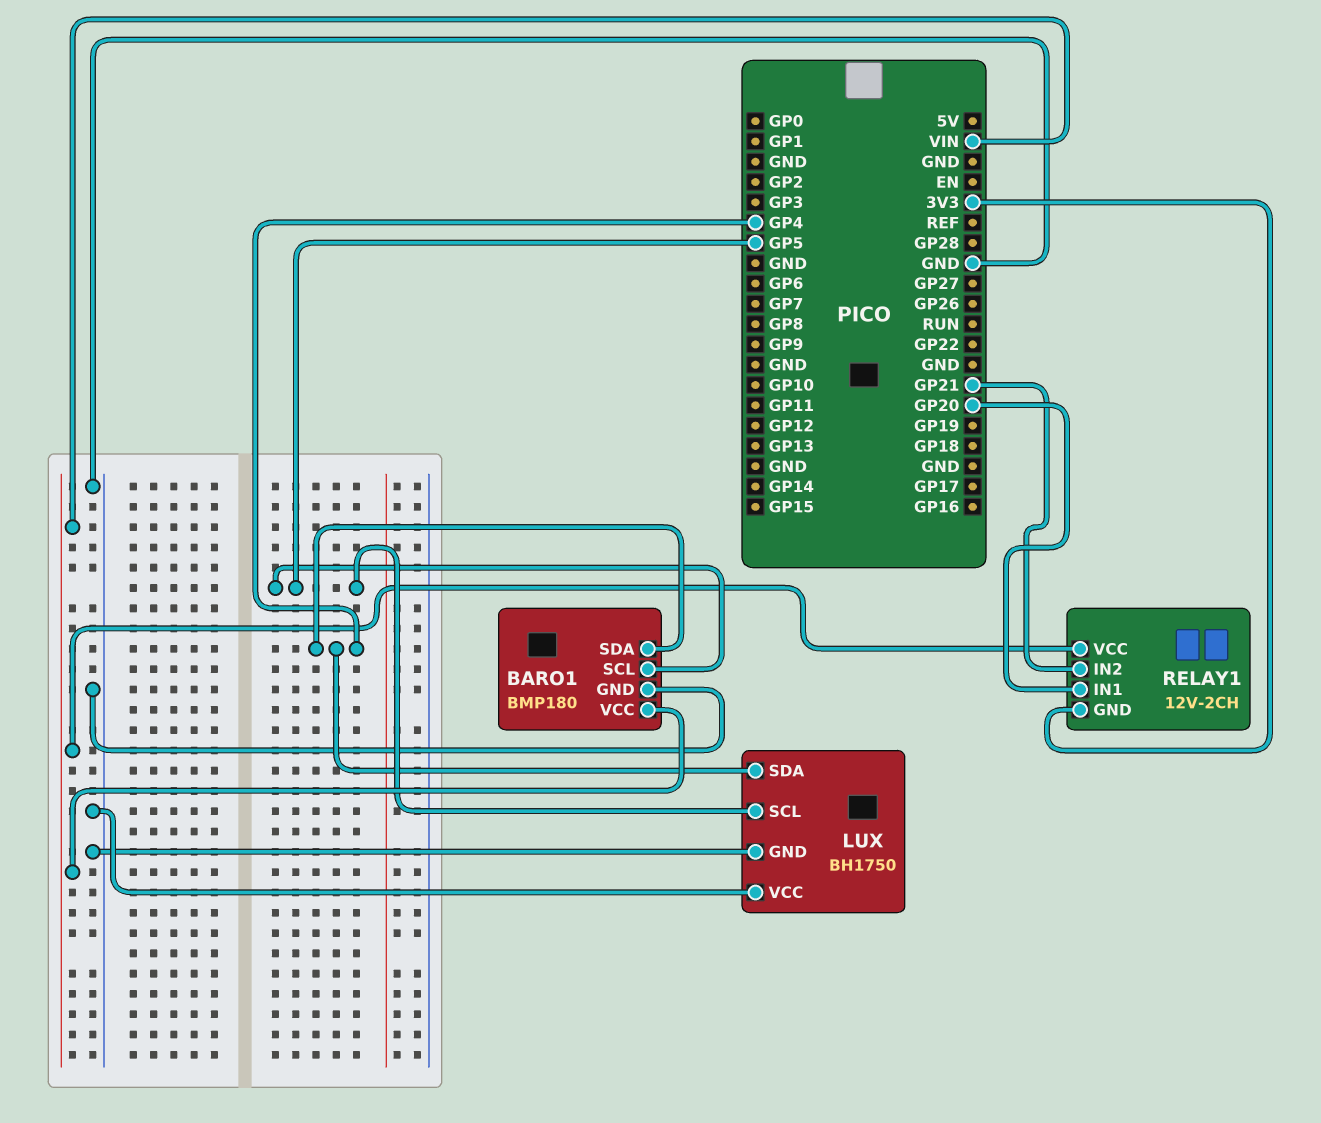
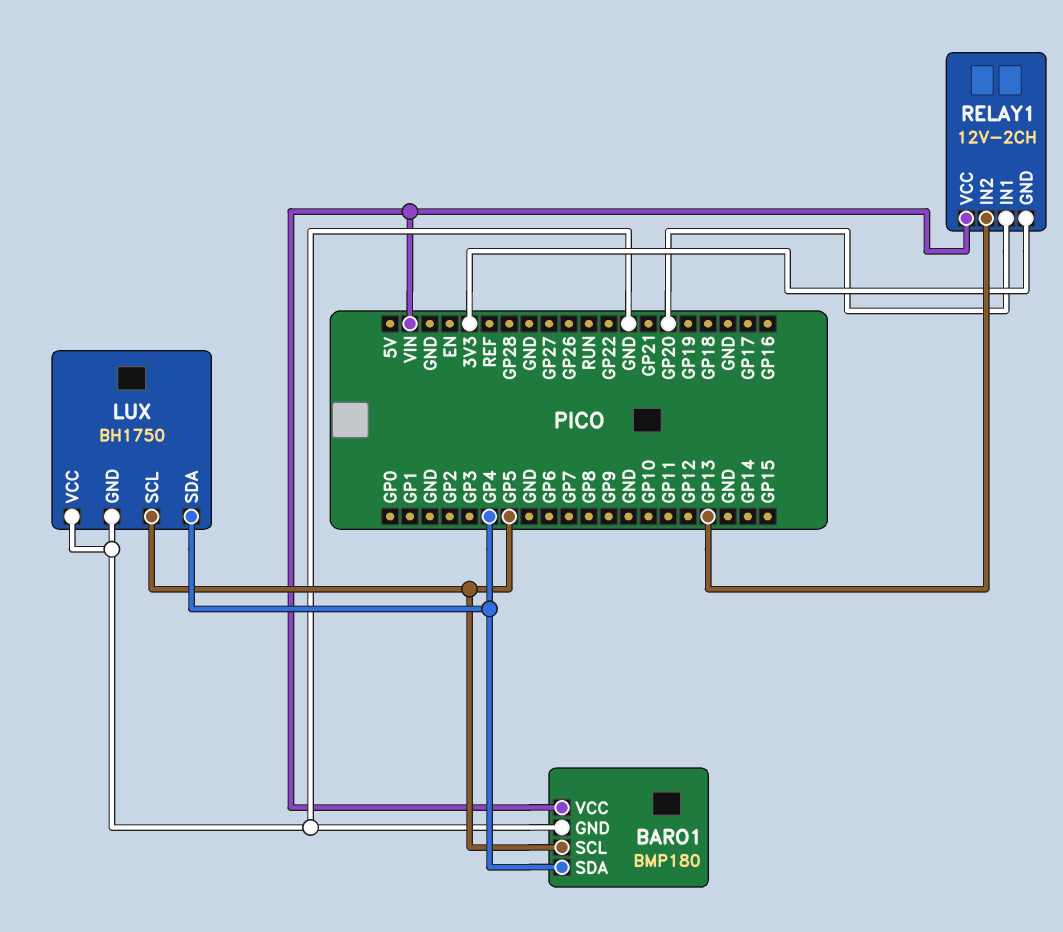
RELAY1 pin IN2: GP21 -> GP13

